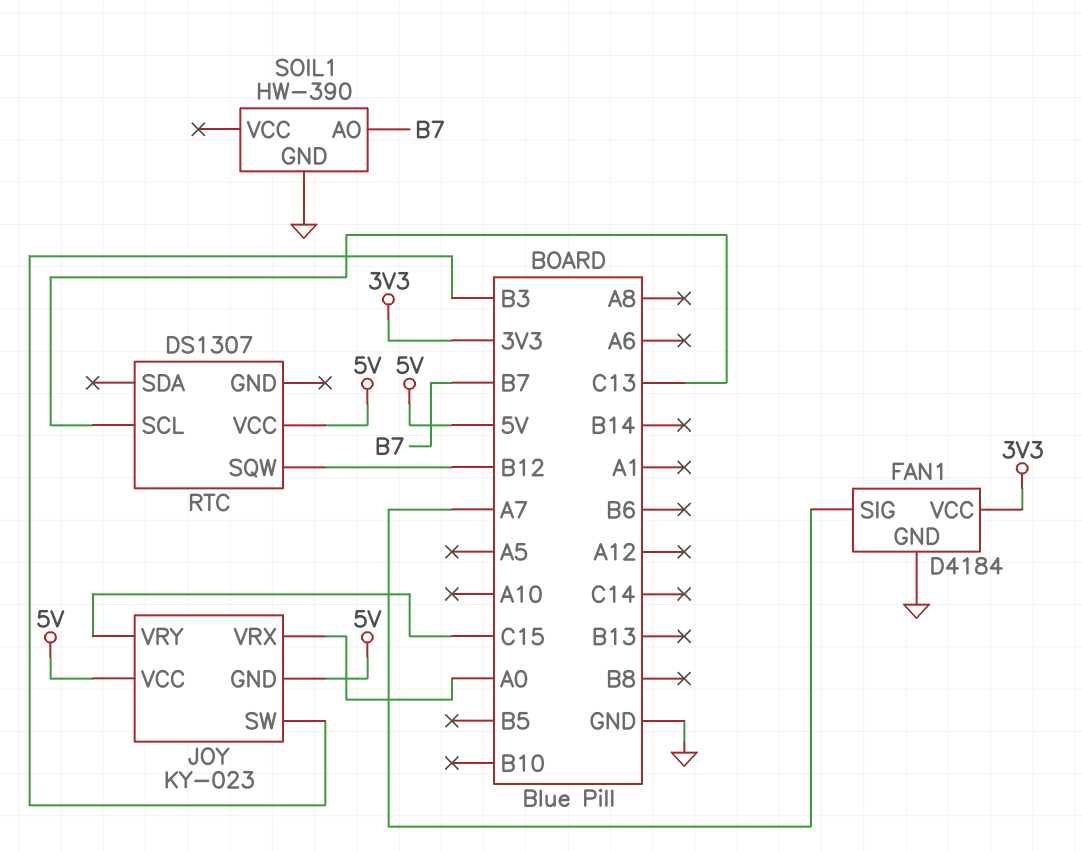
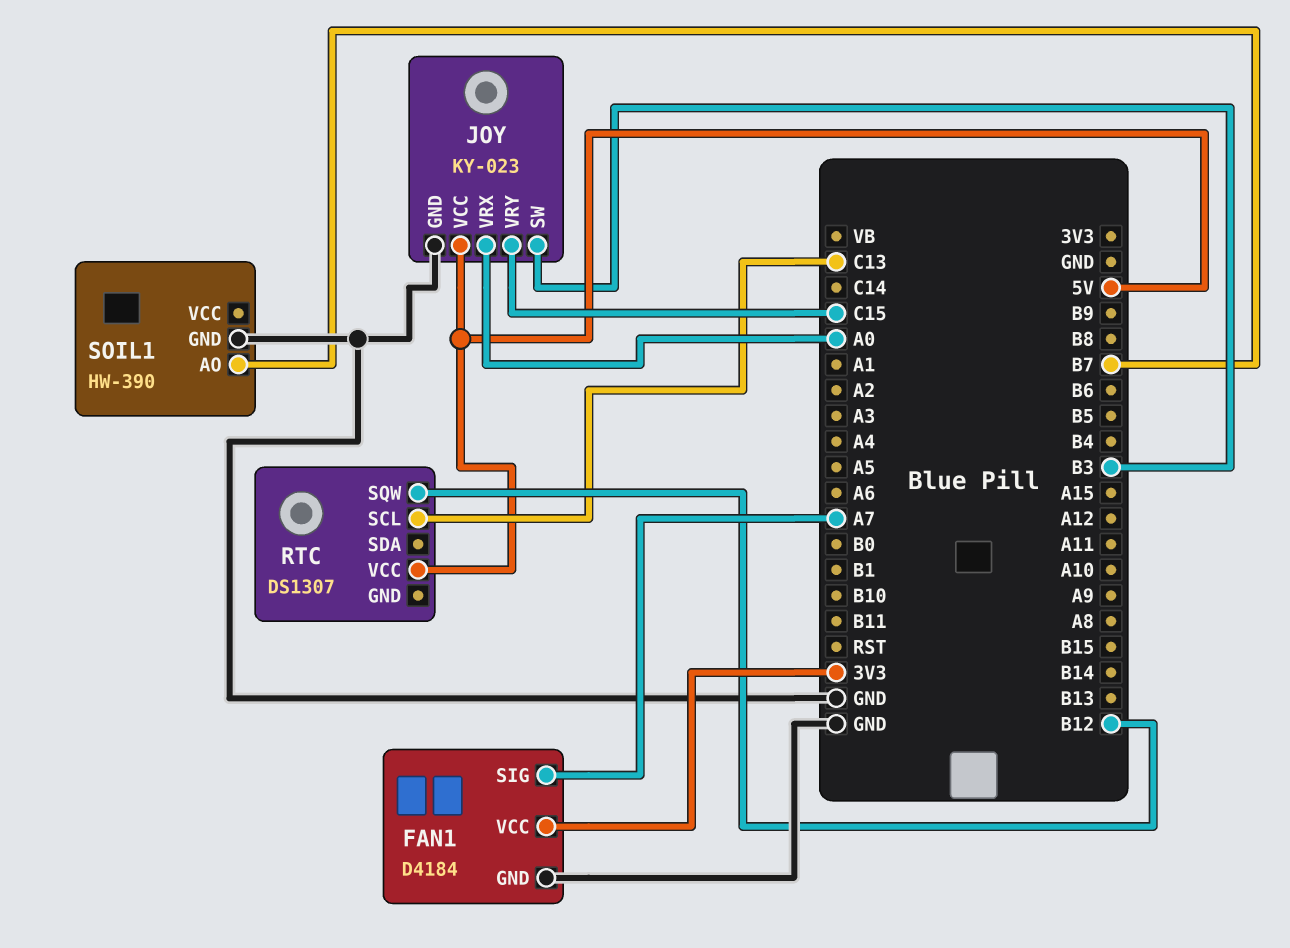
JOY pin GND: 5V -> GND

